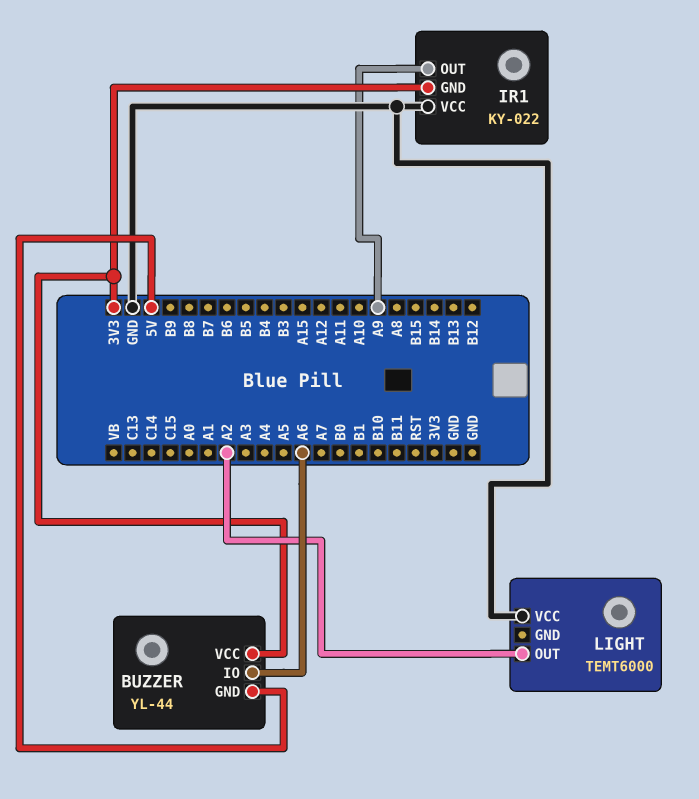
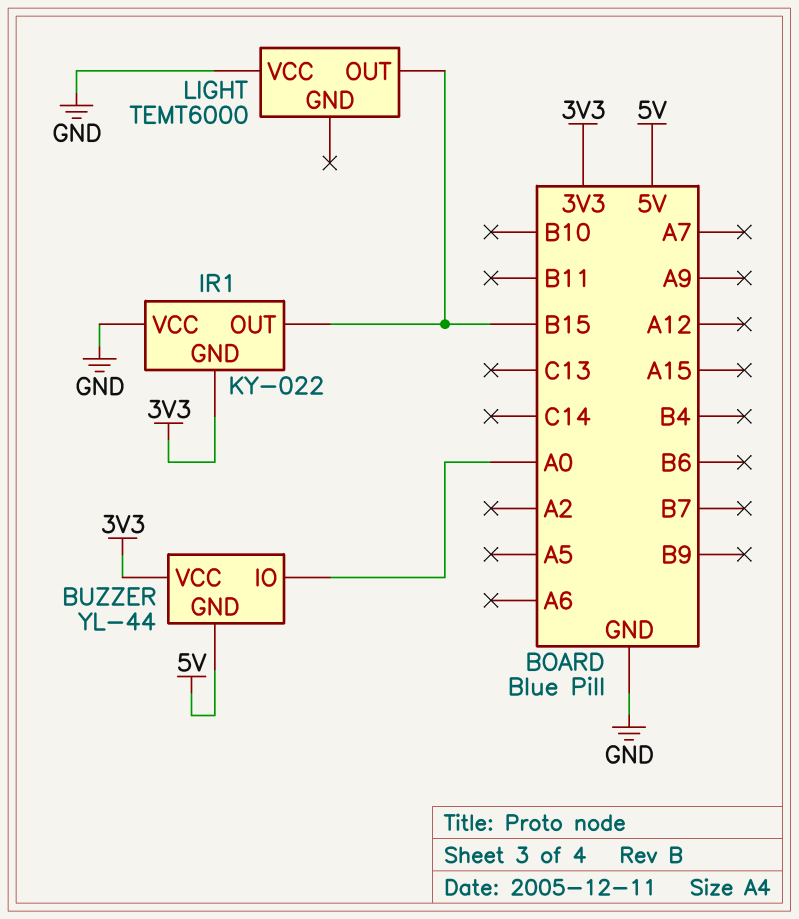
BUZZER pin IO: A6 -> A0
IR1 pin OUT: A9 -> B15
LIGHT pin OUT: A2 -> B15

